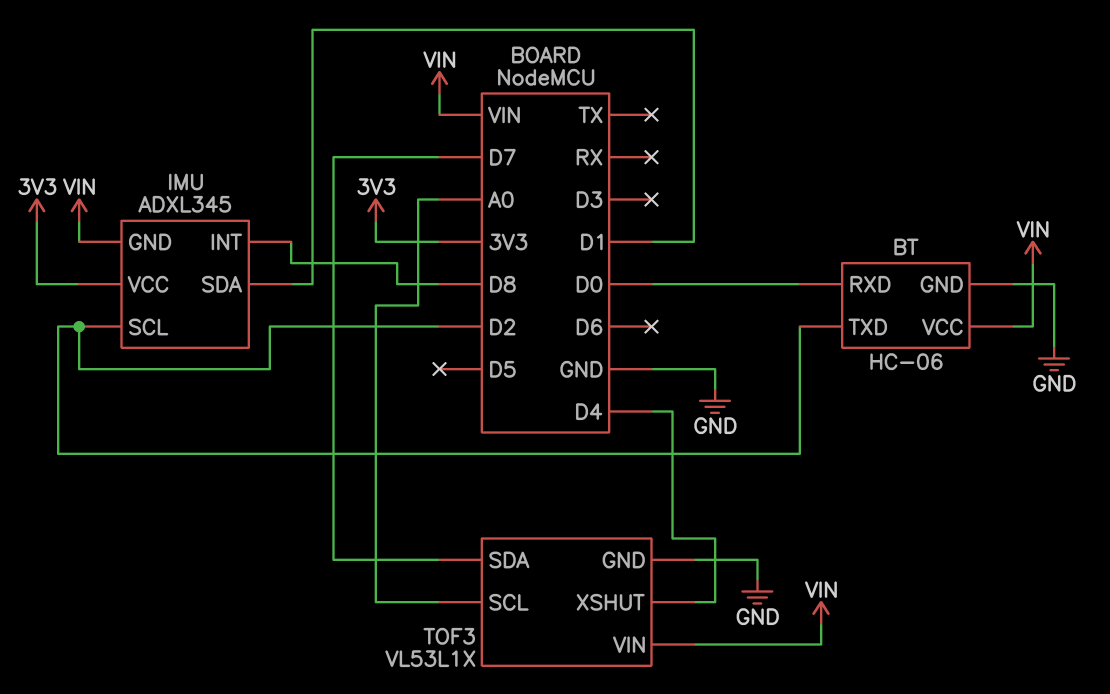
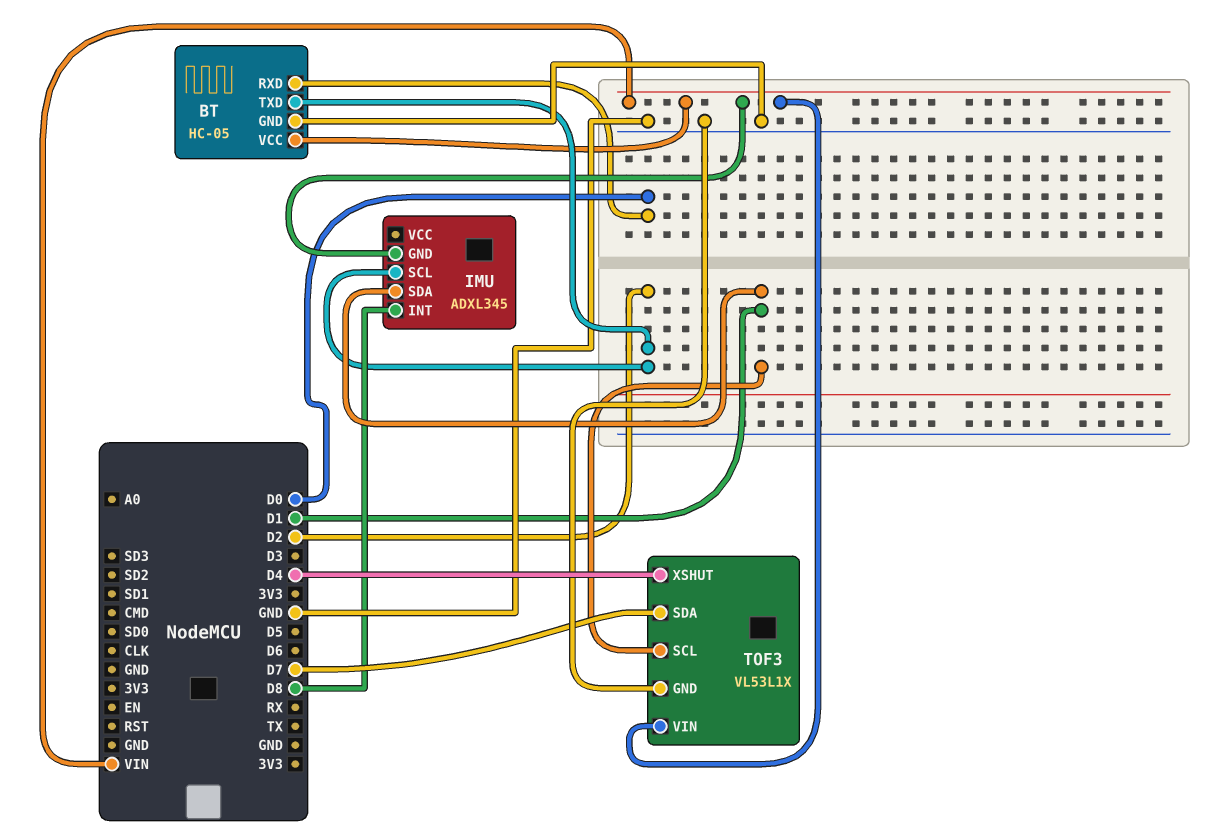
BT: HC-06 -> HC-05
IMU pin VCC: 3V3 -> none
TOF3 pin SCL: A0 -> D1

